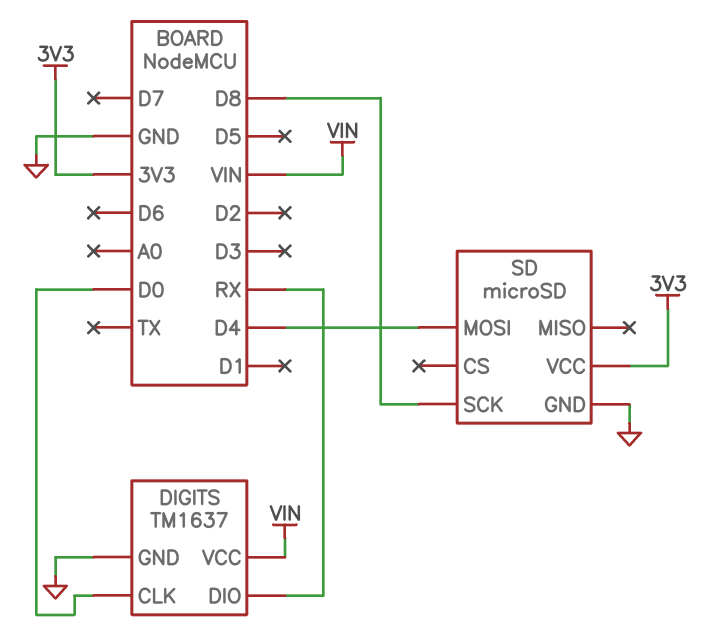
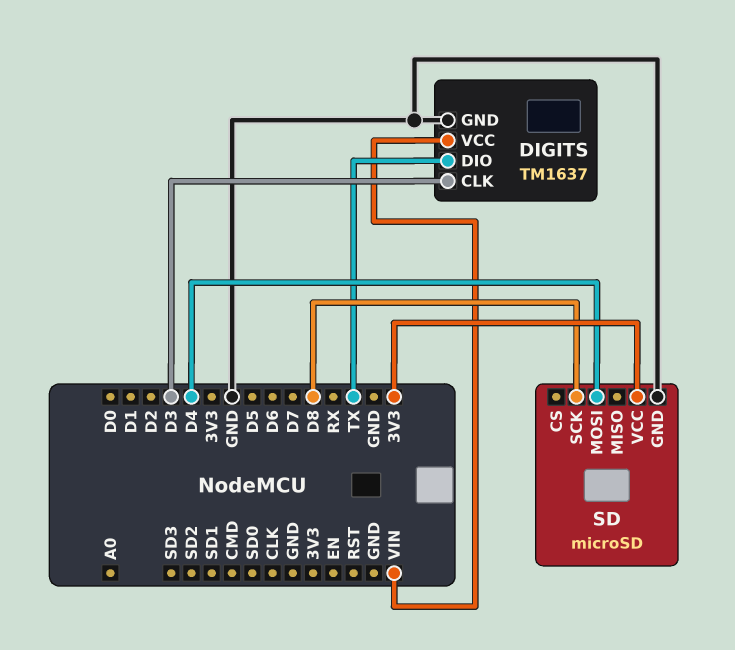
DIGITS pin CLK: D0 -> D3
DIGITS pin DIO: RX -> TX

